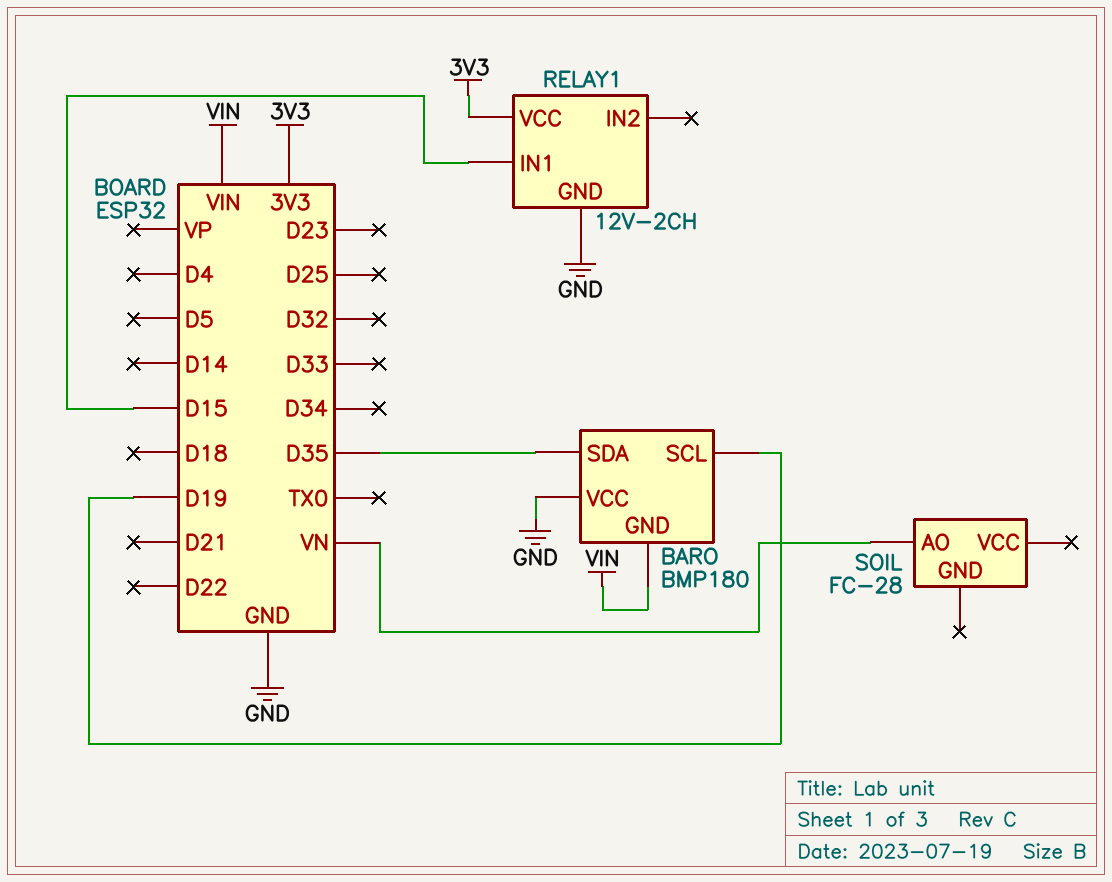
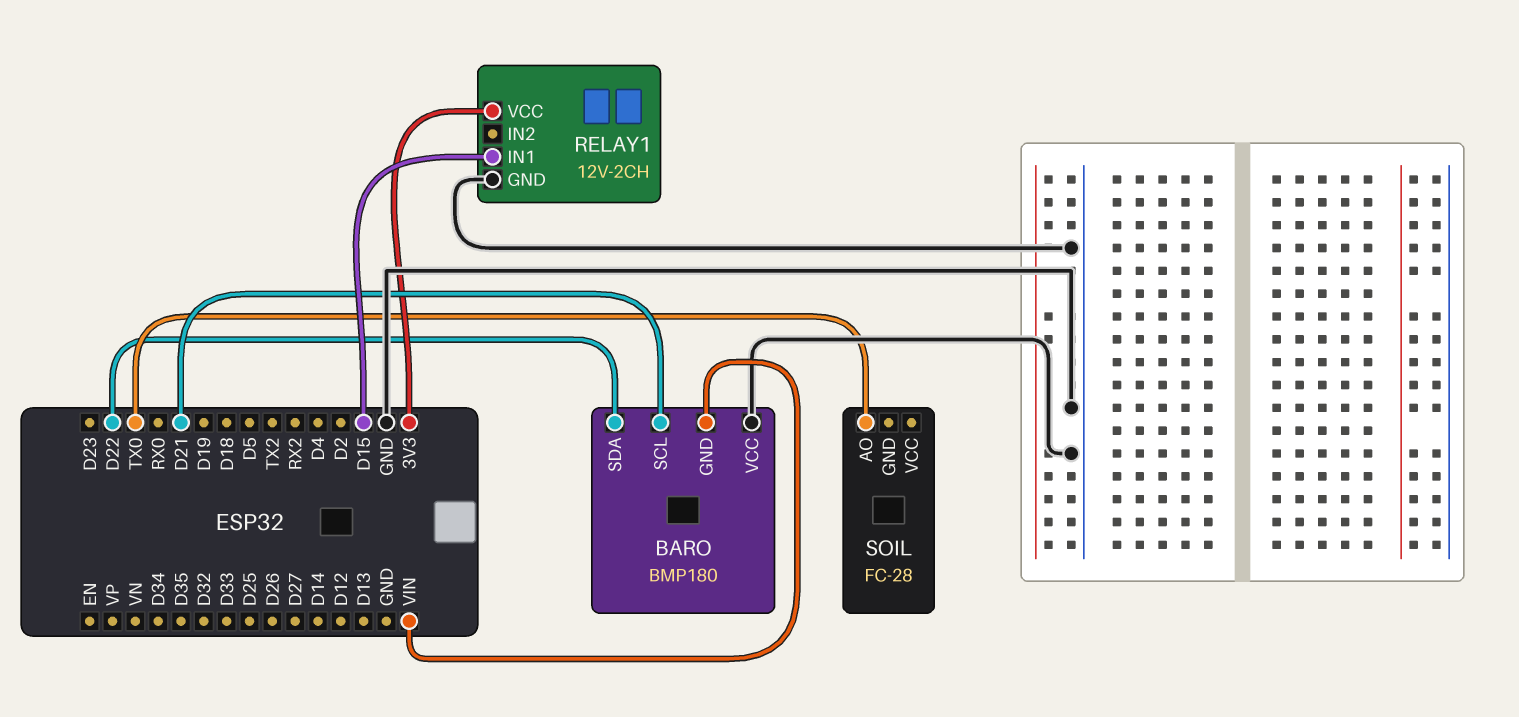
BARO pin SCL: D19 -> D21
BARO pin SDA: D35 -> D22
SOIL pin AO: VN -> TX0

